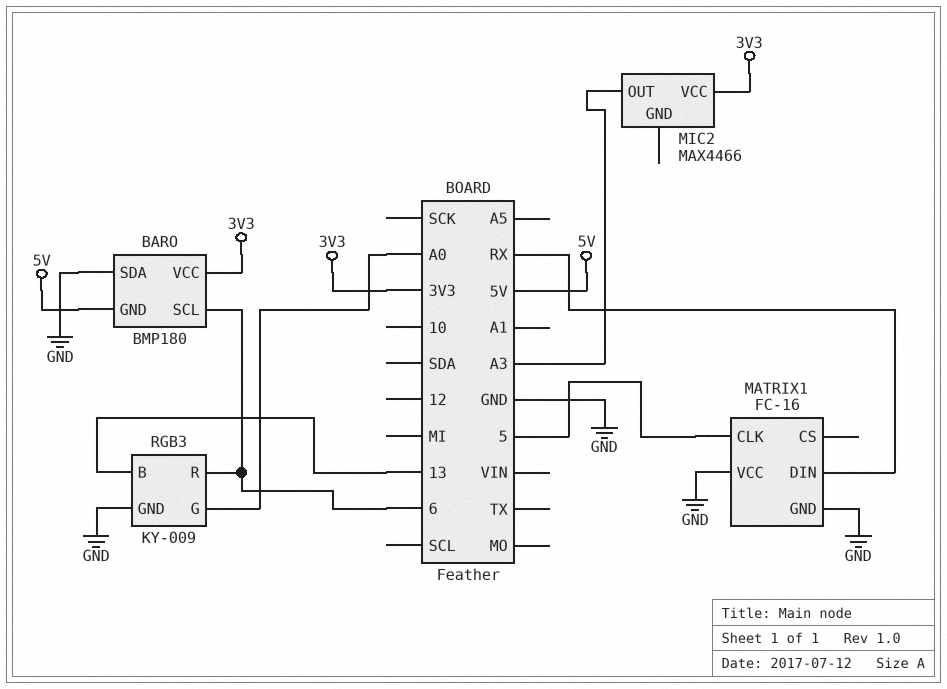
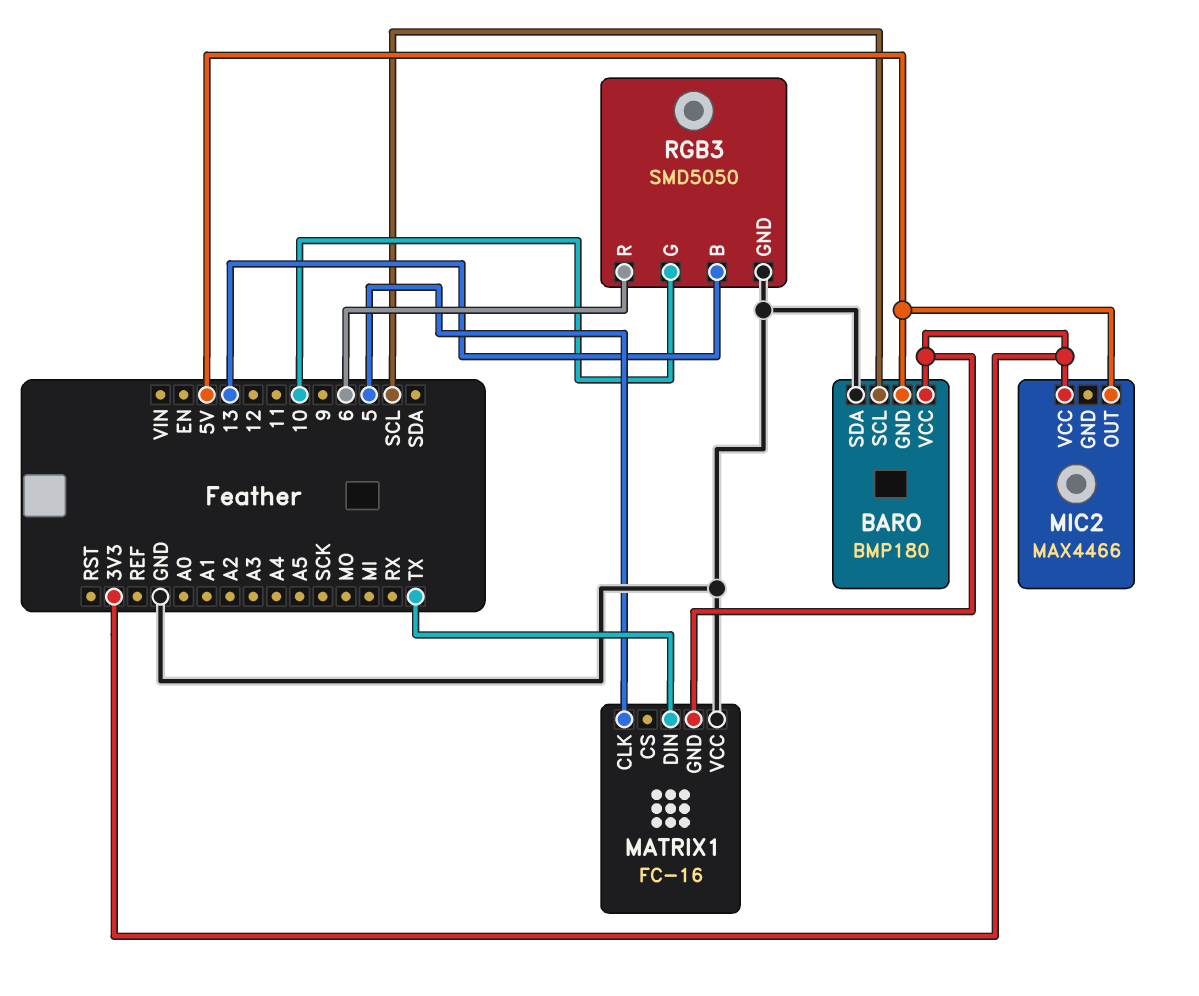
BARO pin SCL: 6 -> SCL
MATRIX1 pin DIN: RX -> TX
MATRIX1 pin GND: GND -> 3V3
MIC2 pin OUT: A3 -> 5V
RGB3: KY-009 -> SMD5050
RGB3 pin G: A0 -> 10

